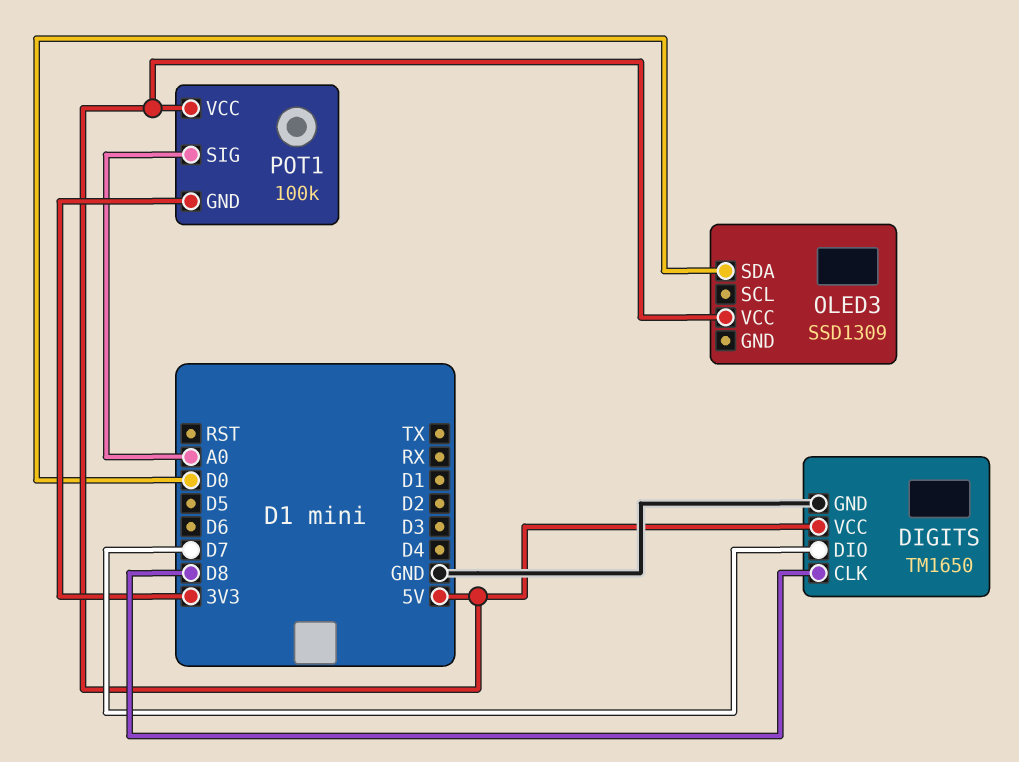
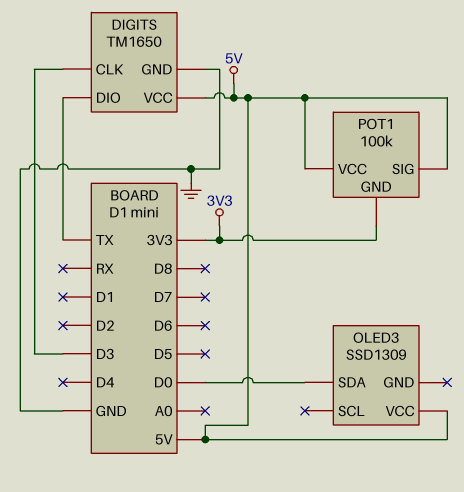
DIGITS pin CLK: D8 -> D3
DIGITS pin DIO: D7 -> TX
POT1 pin SIG: A0 -> 5V

